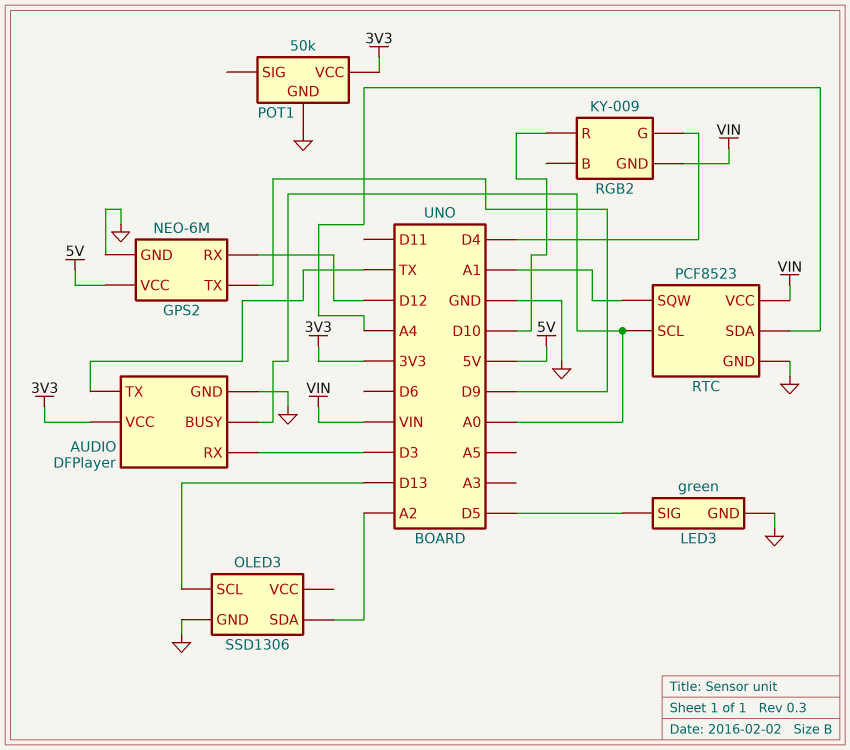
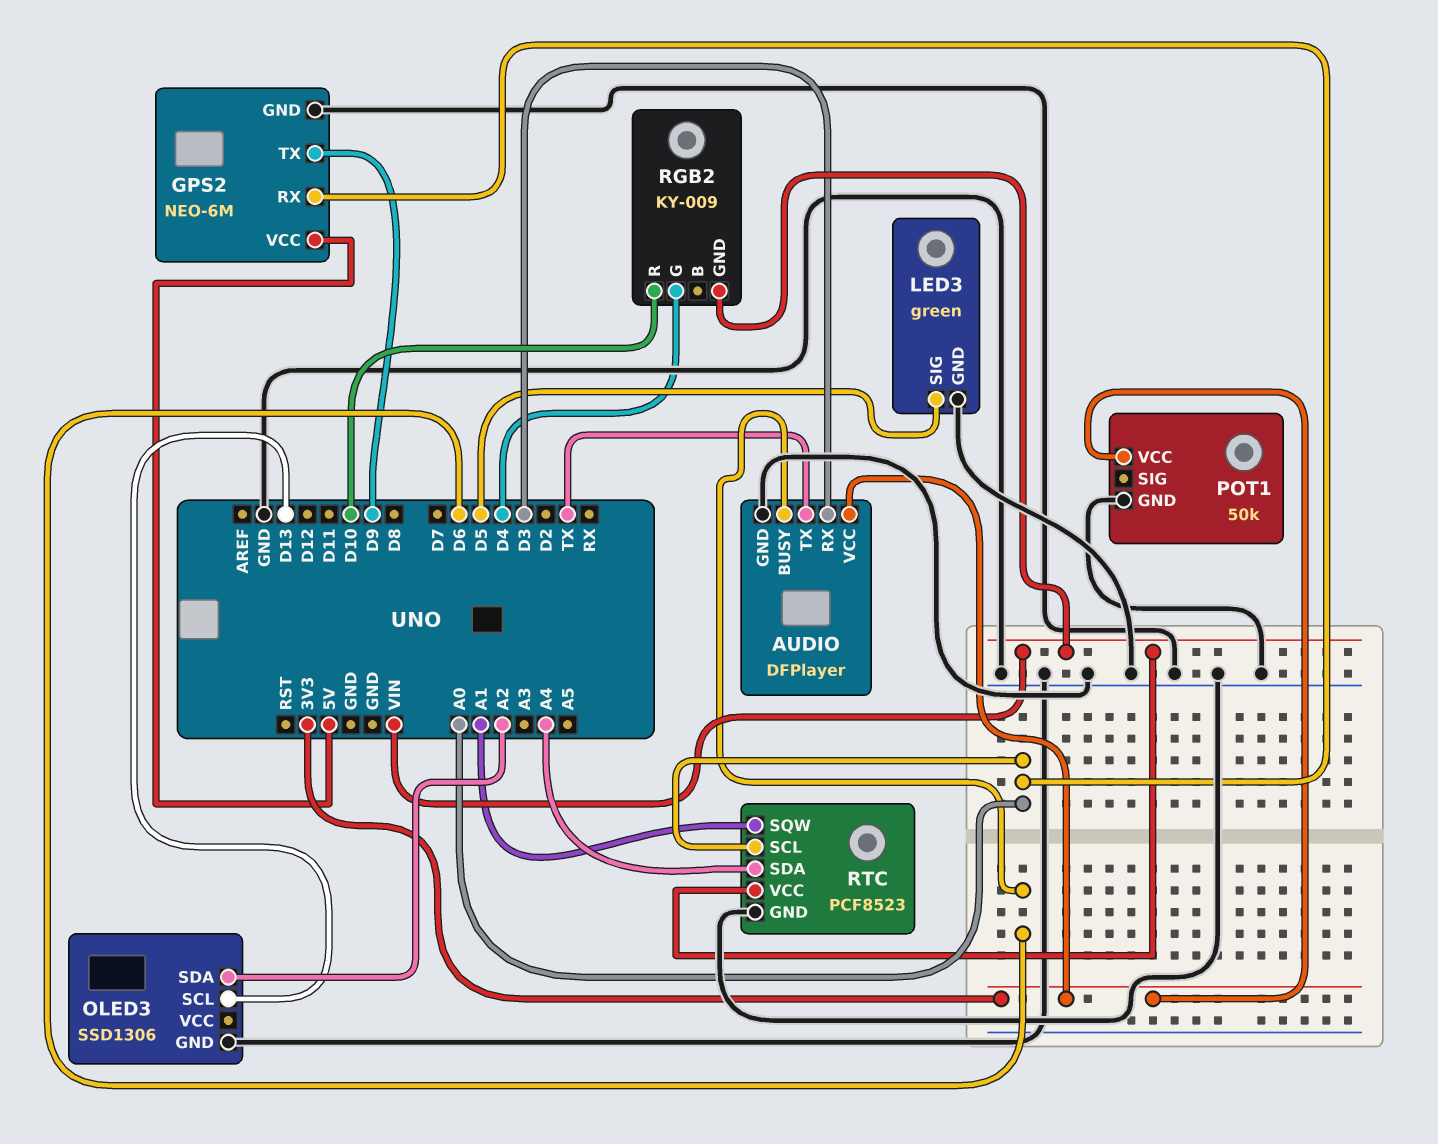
AUDIO pin BUSY: A0 -> D6
GPS2 pin RX: D12 -> A0

